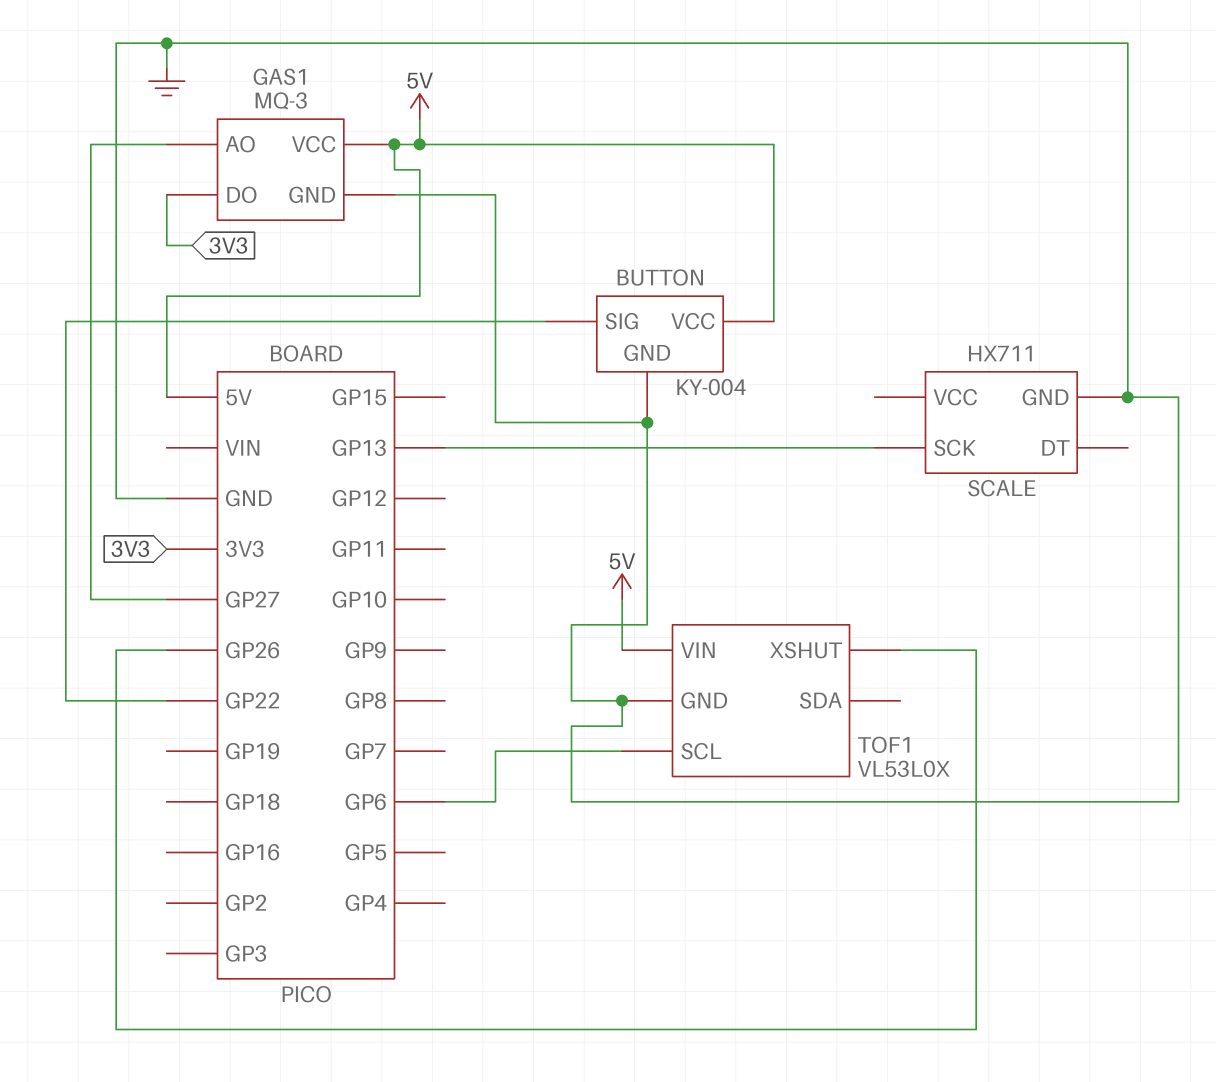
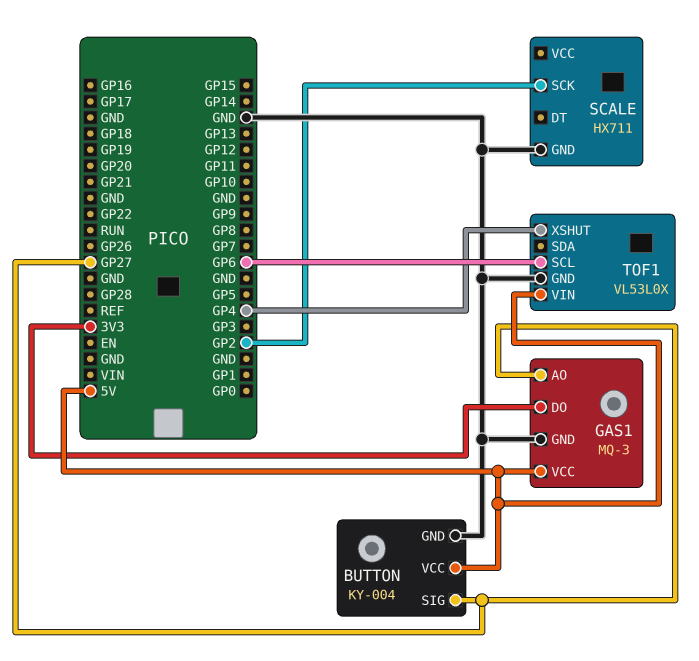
BUTTON pin SIG: GP22 -> GP27
SCALE pin SCK: GP13 -> GP2
TOF1 pin XSHUT: GP26 -> GP4

